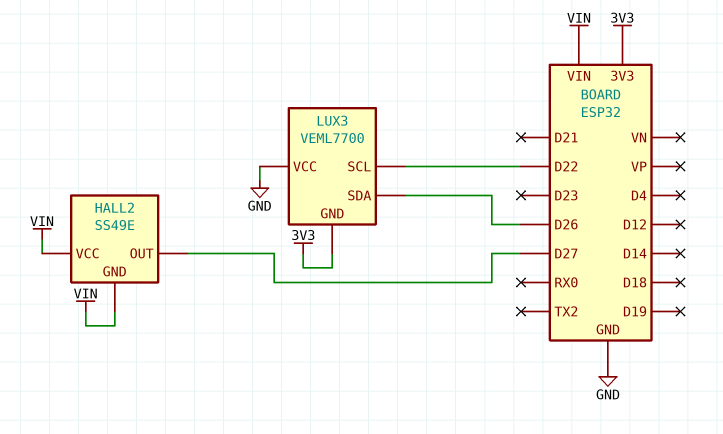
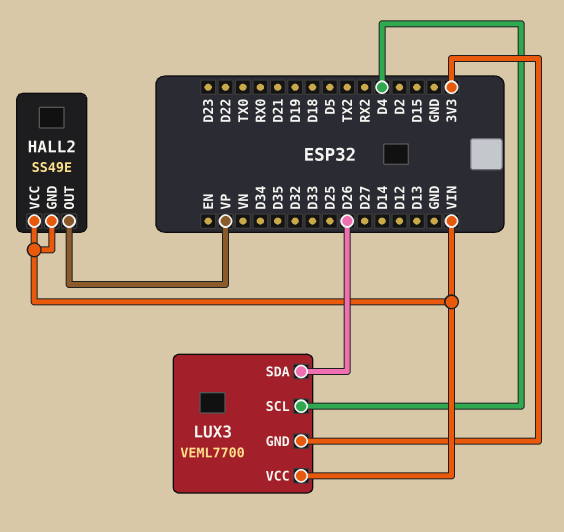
HALL2 pin OUT: D27 -> VP
LUX3 pin SCL: D22 -> D4
LUX3 pin VCC: GND -> VIN

